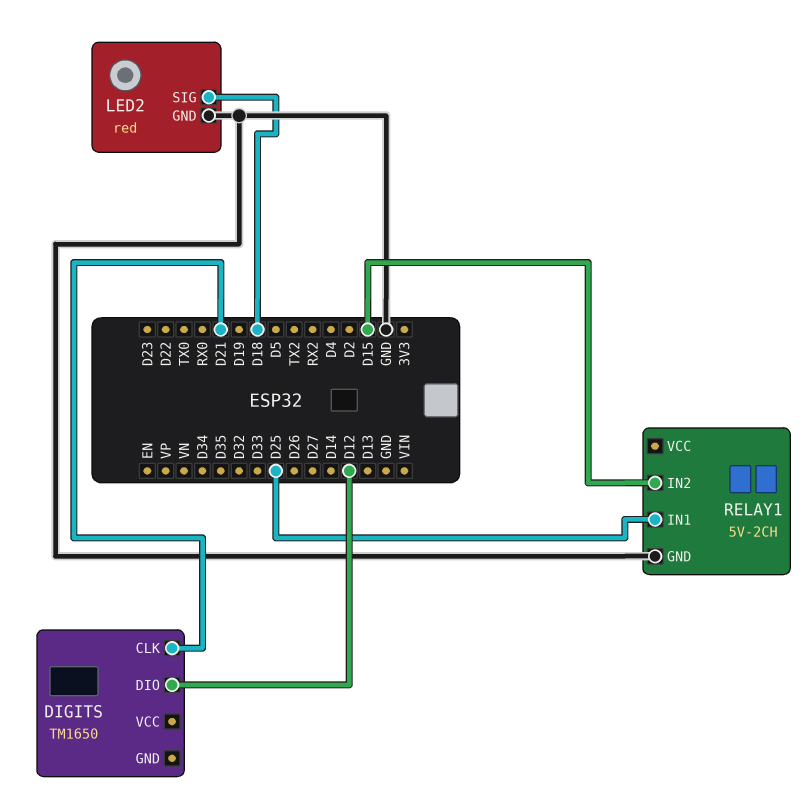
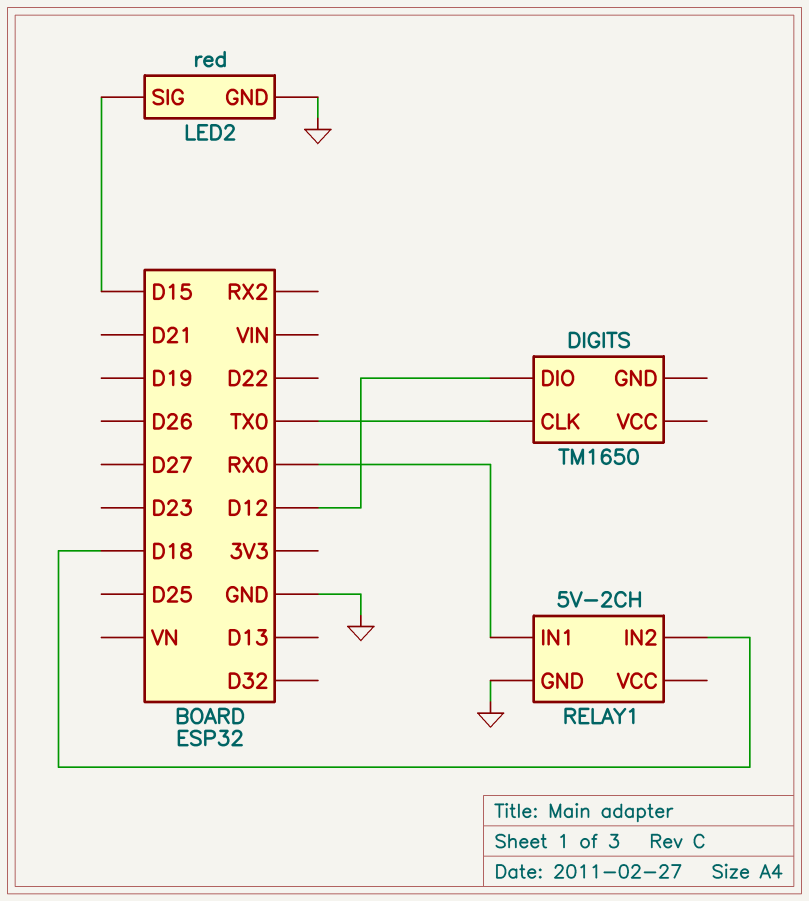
DIGITS pin CLK: D21 -> TX0
LED2 pin SIG: D18 -> D15
RELAY1 pin IN1: D25 -> RX0
RELAY1 pin IN2: D15 -> D18

